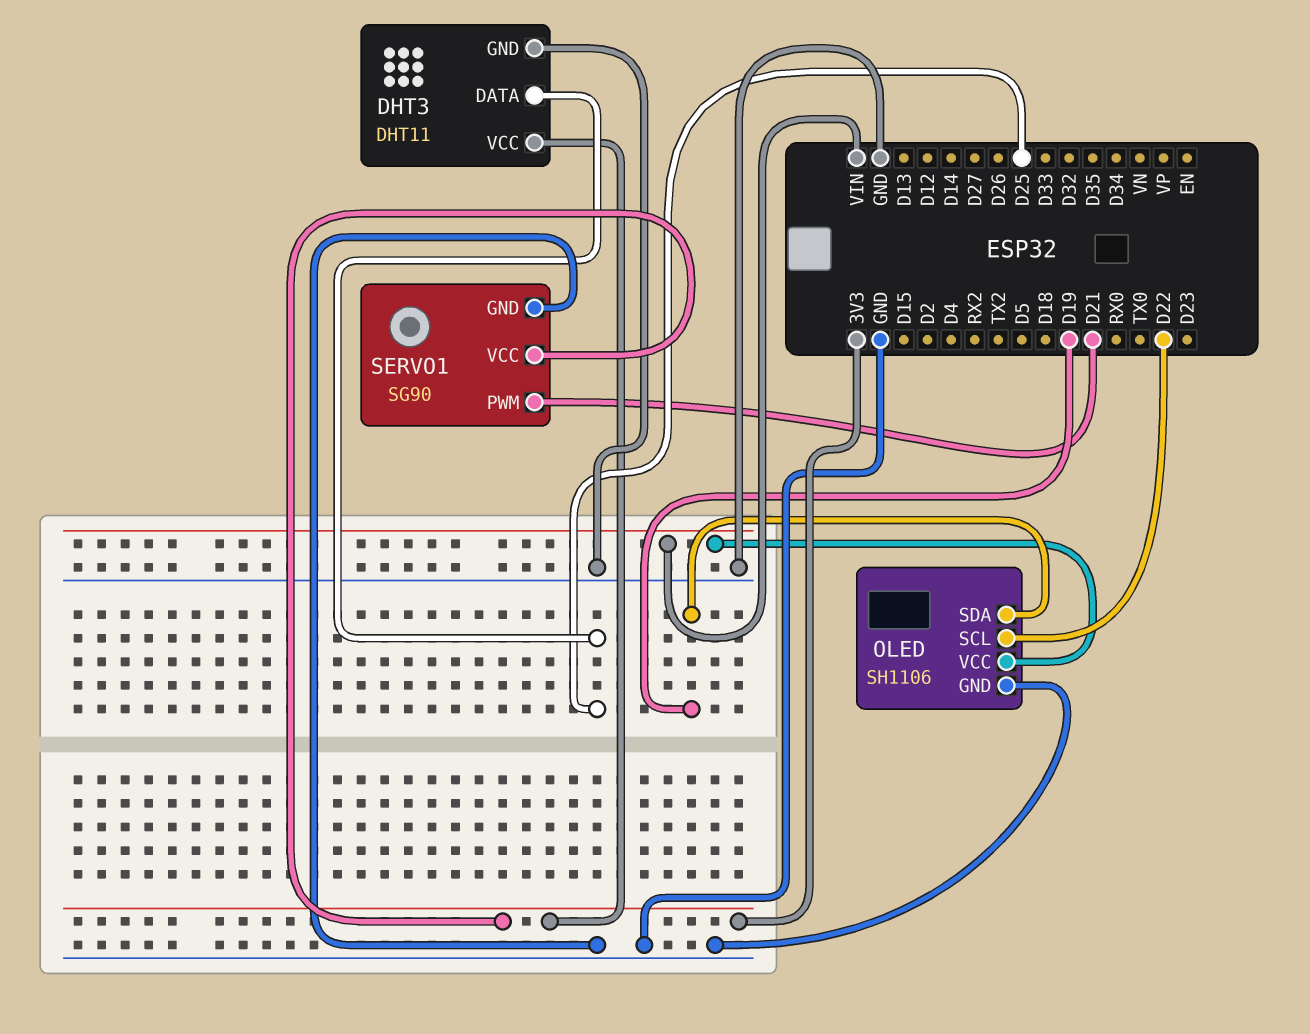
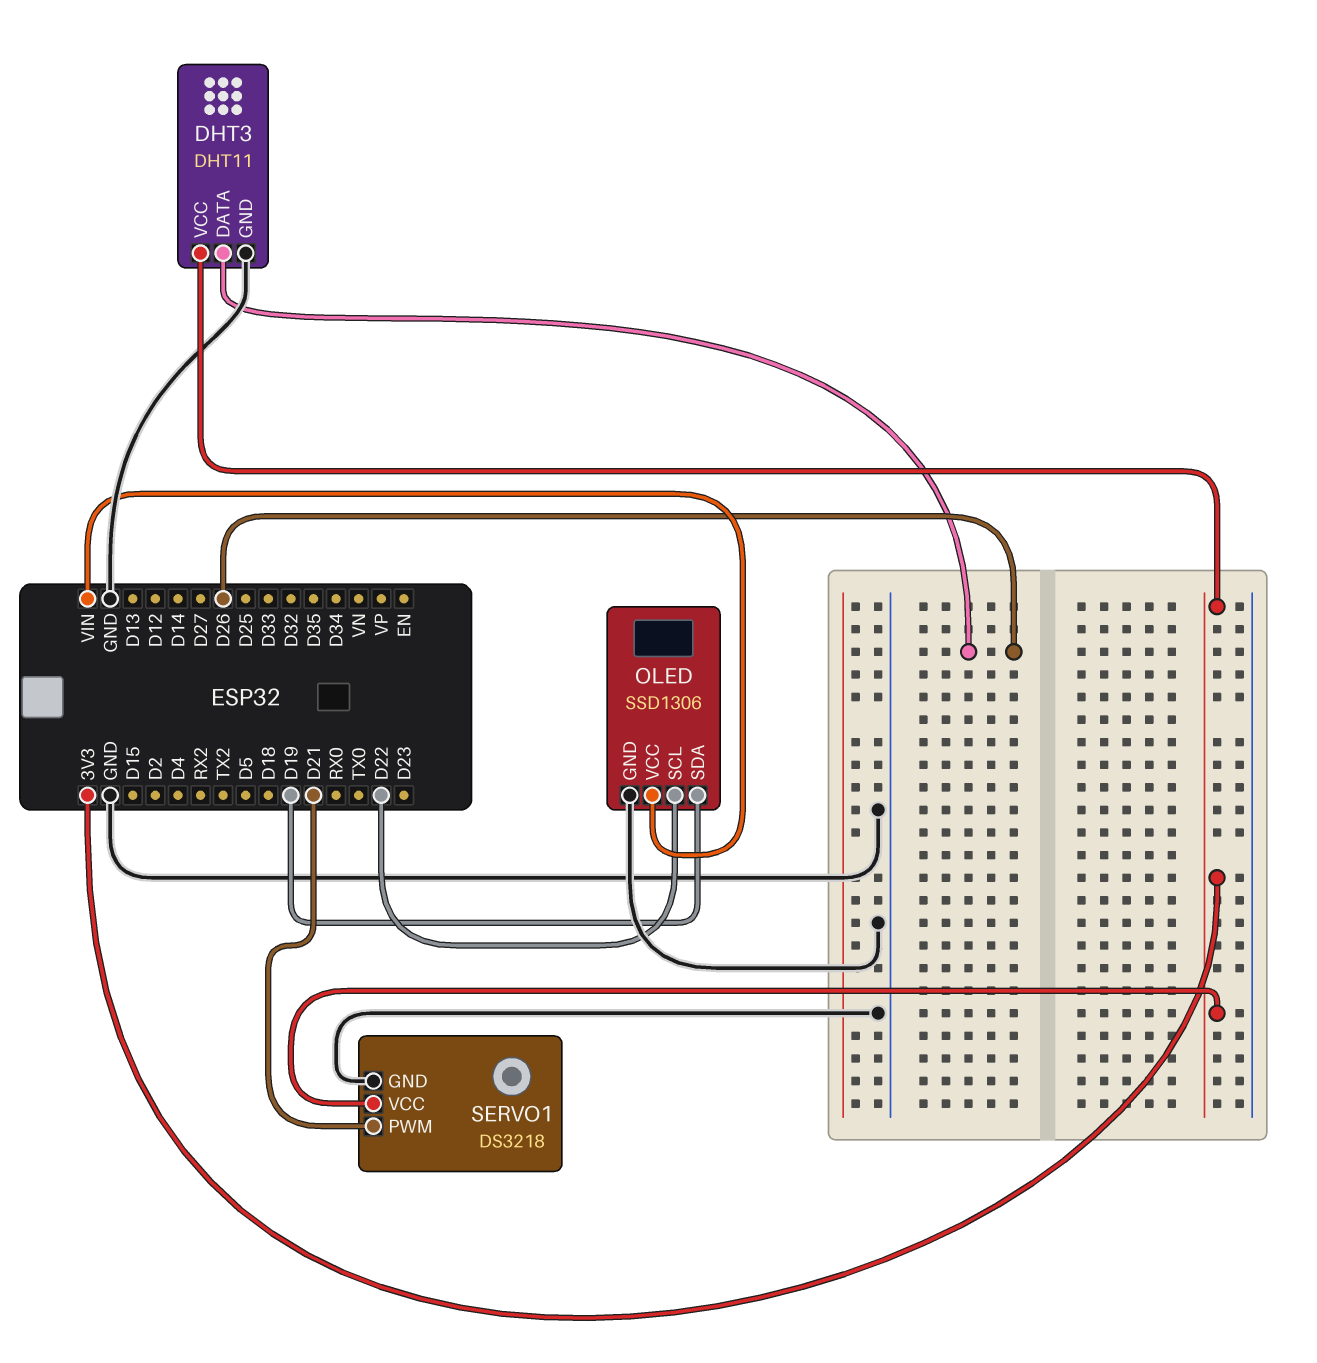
DHT3 pin DATA: D25 -> D26
OLED: SH1106 -> SSD1306
SERVO1: SG90 -> DS3218

